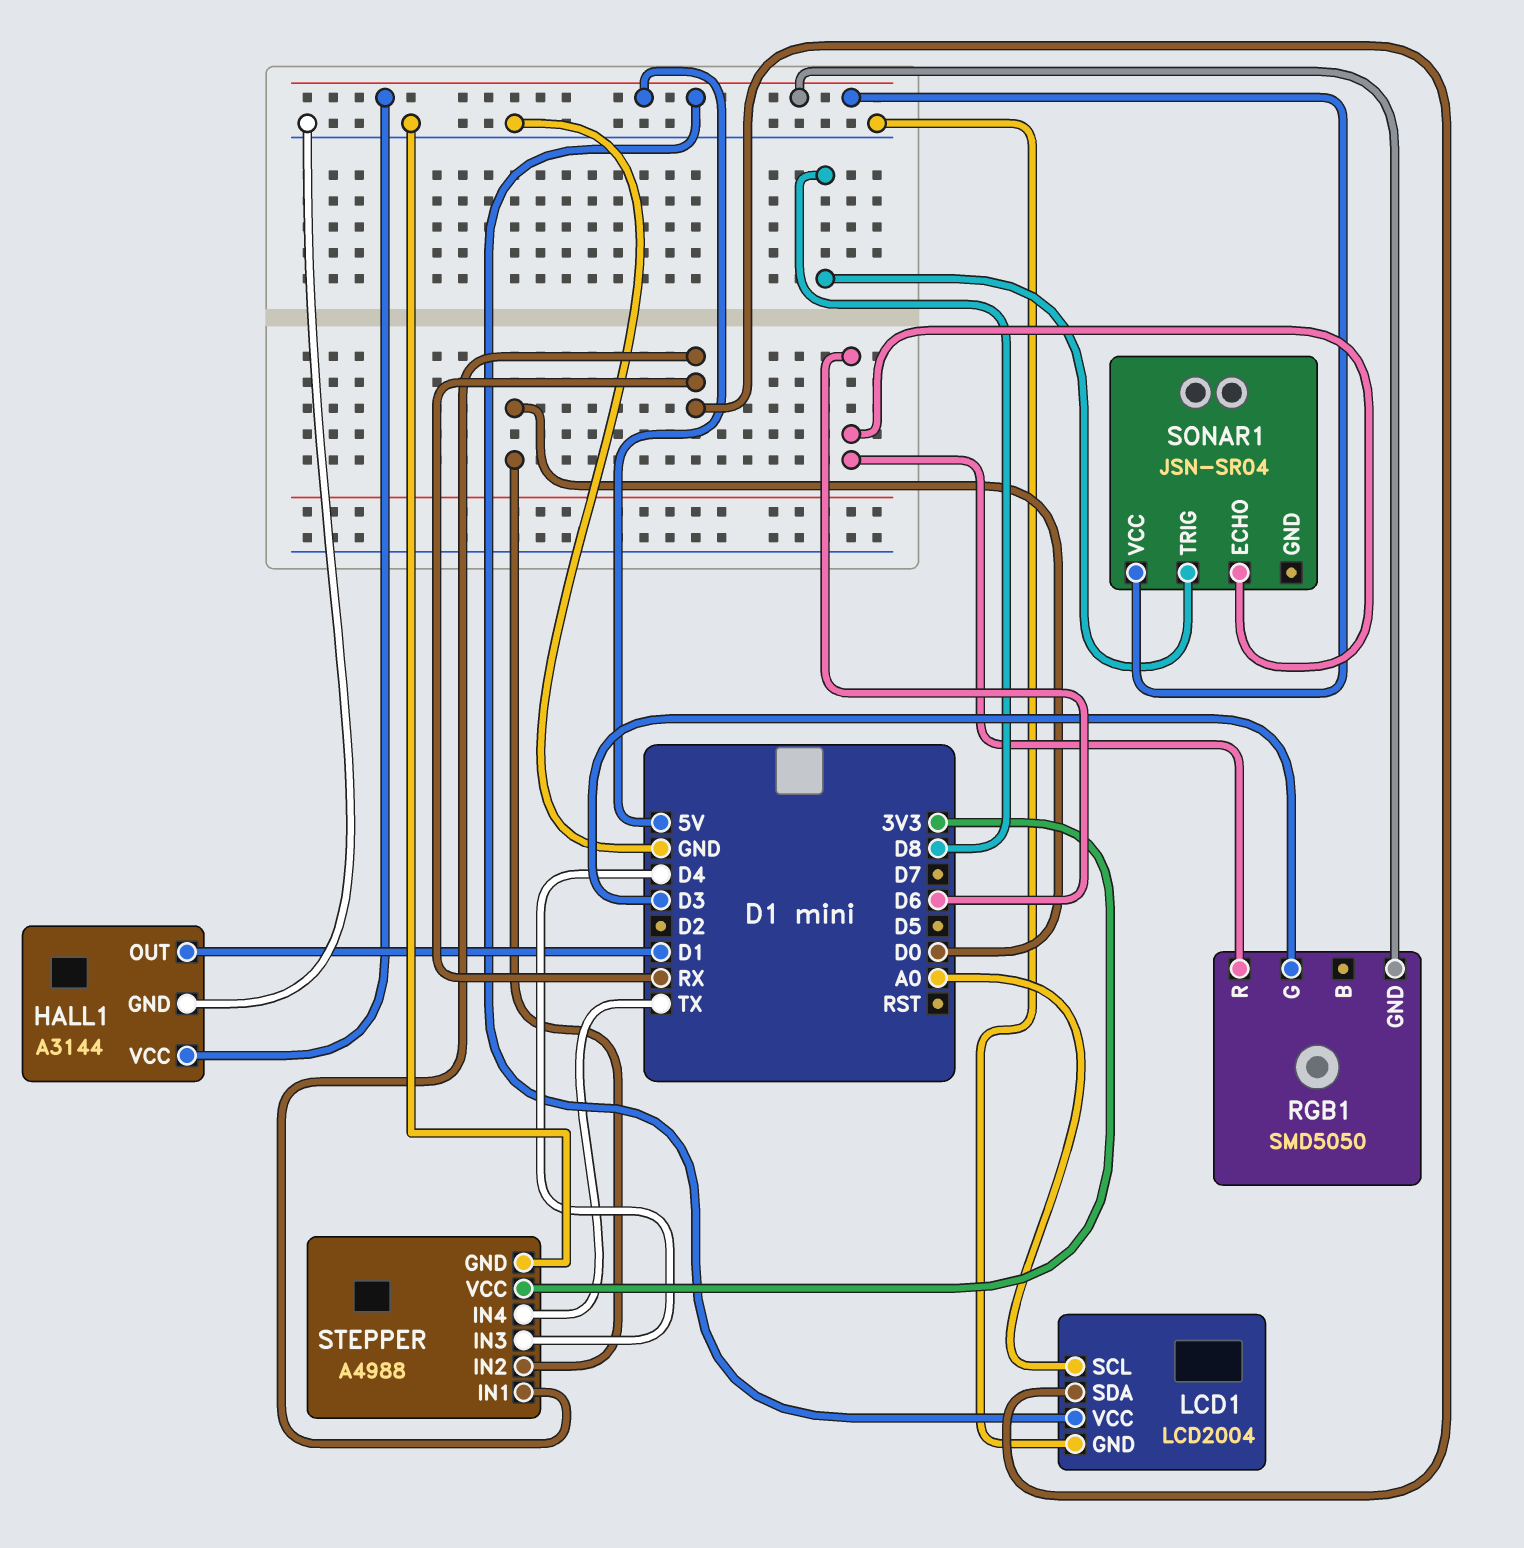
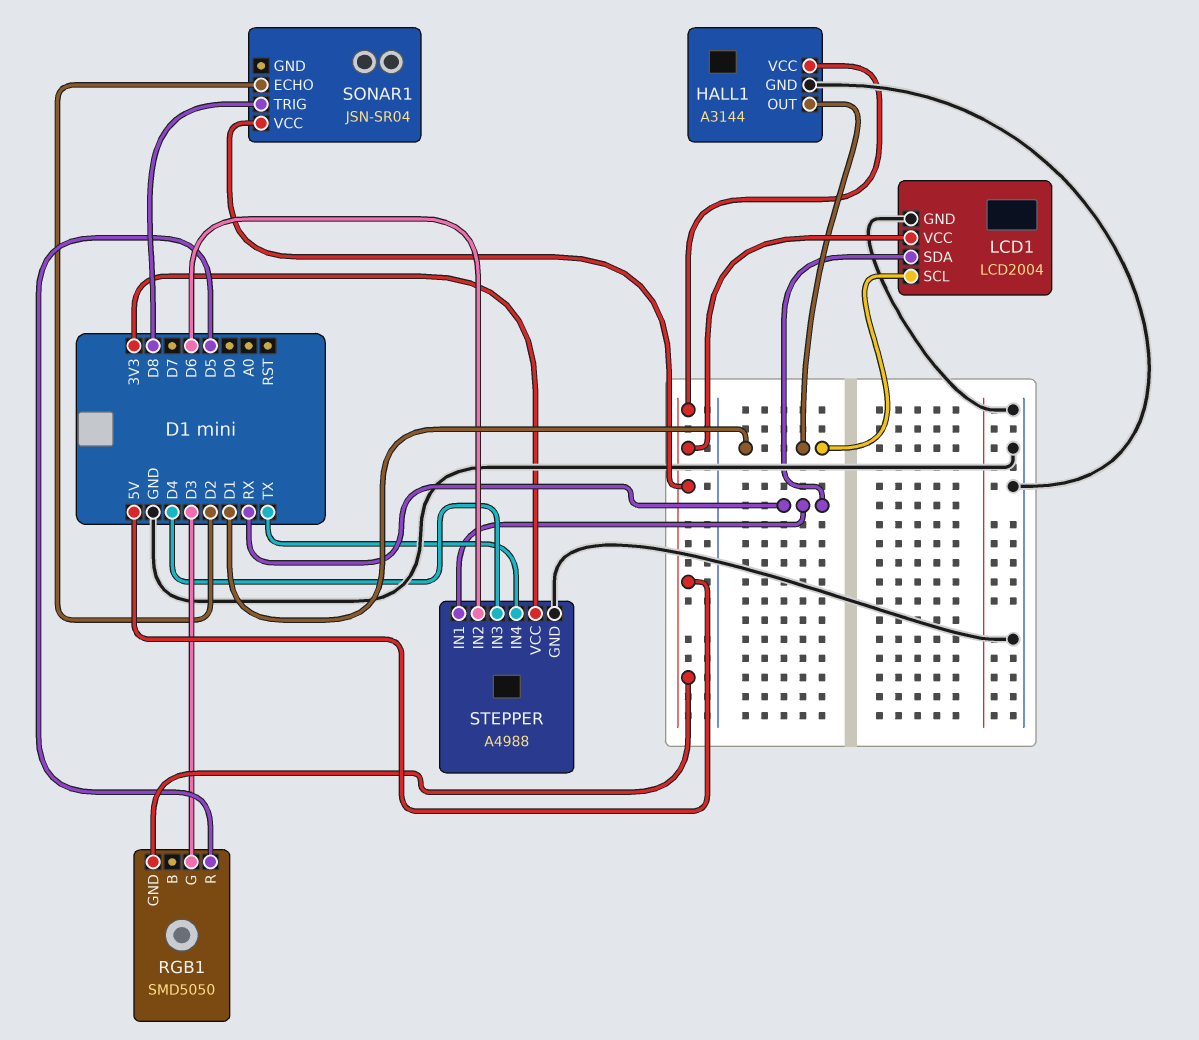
LCD1 pin SCL: A0 -> D1
RGB1 pin R: D6 -> D5
SONAR1 pin ECHO: D6 -> D2
STEPPER pin IN2: D0 -> D6

